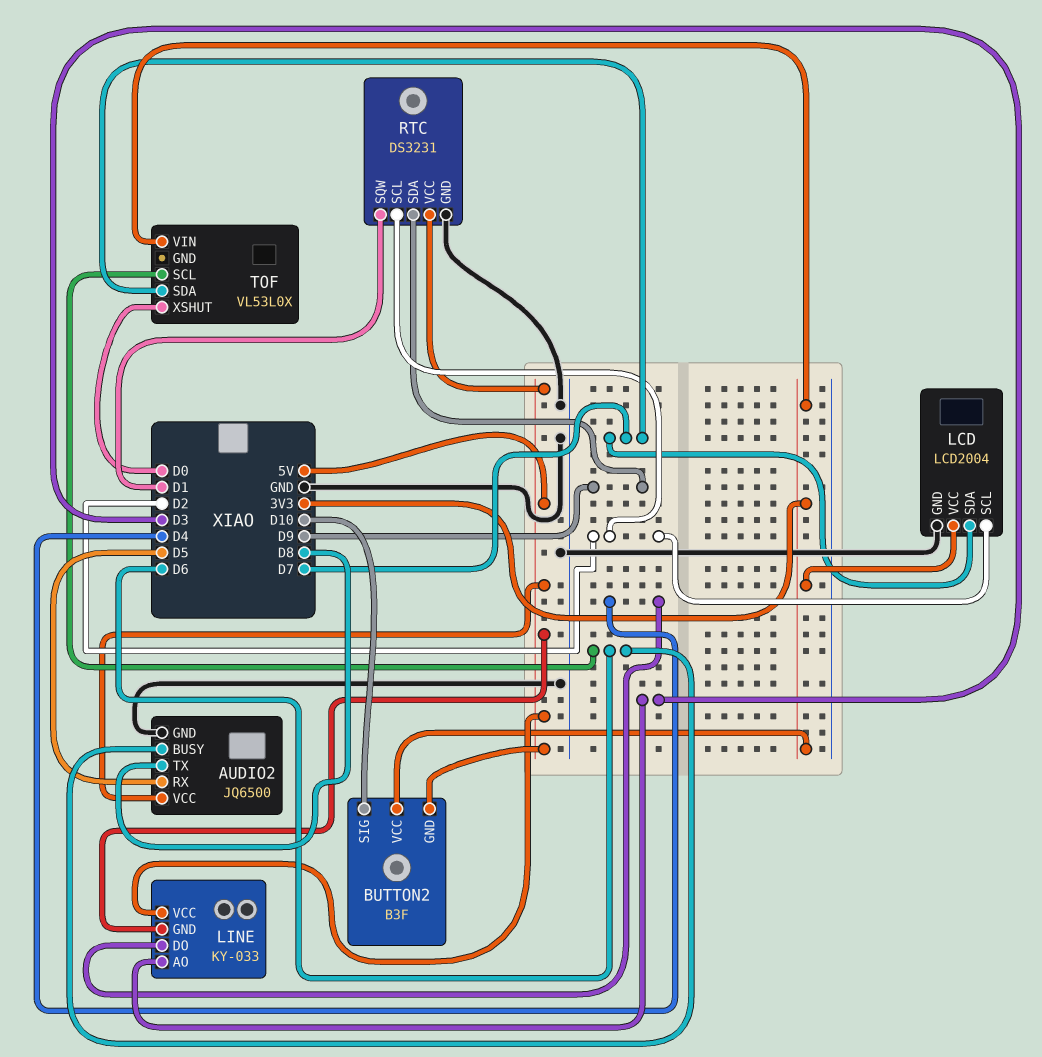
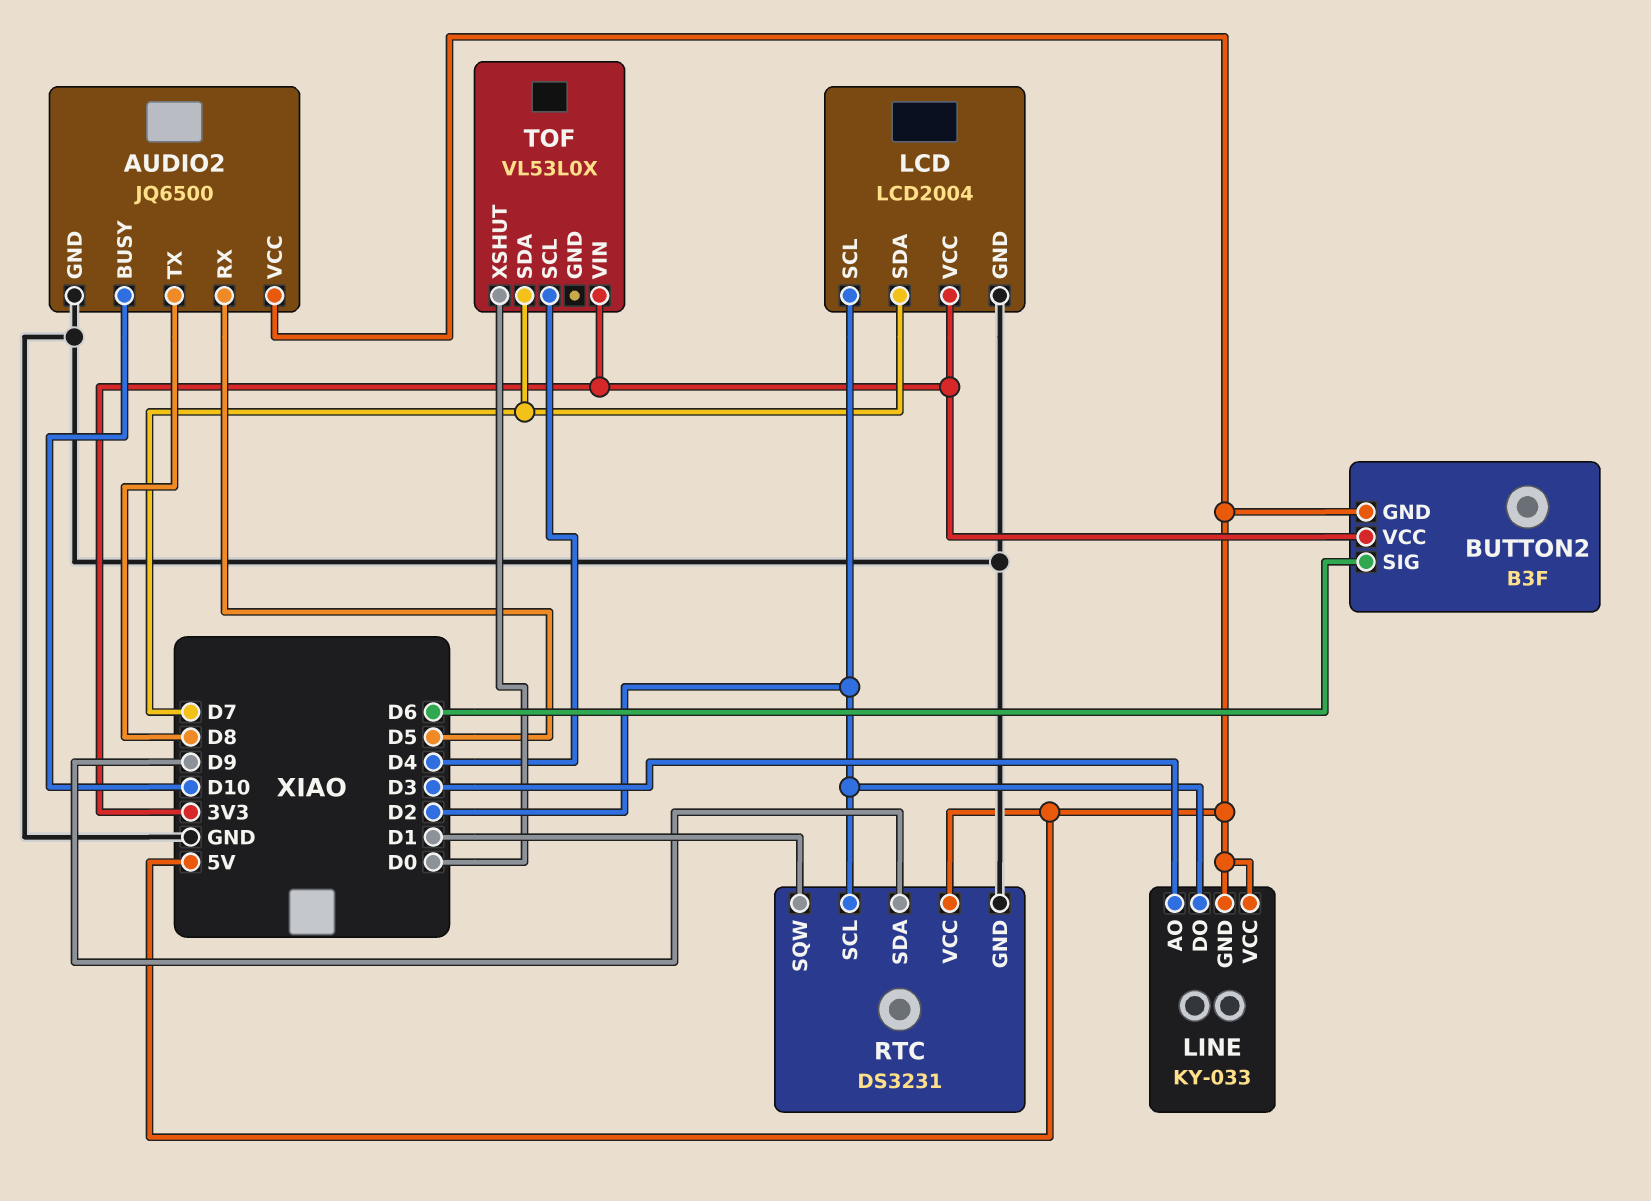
AUDIO2 pin BUSY: D6 -> D10
BUTTON2 pin SIG: D10 -> D6
LINE pin DO: D4 -> D2
TOF pin SCL: D6 -> D4

